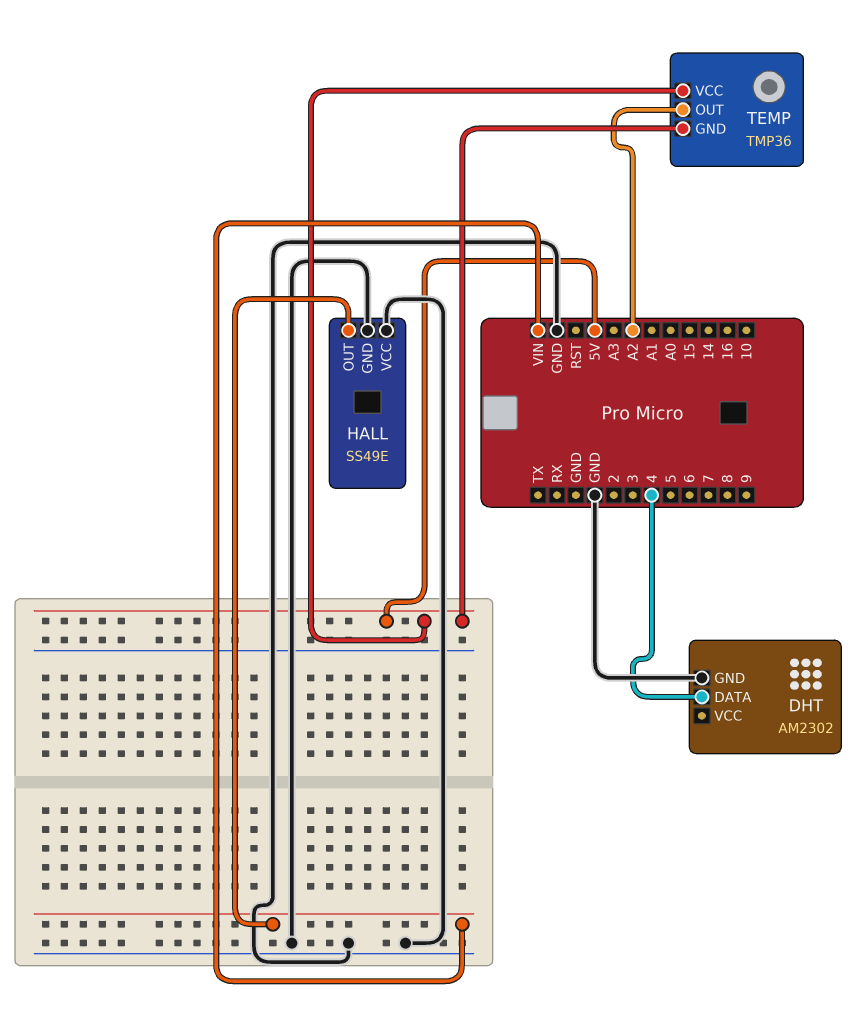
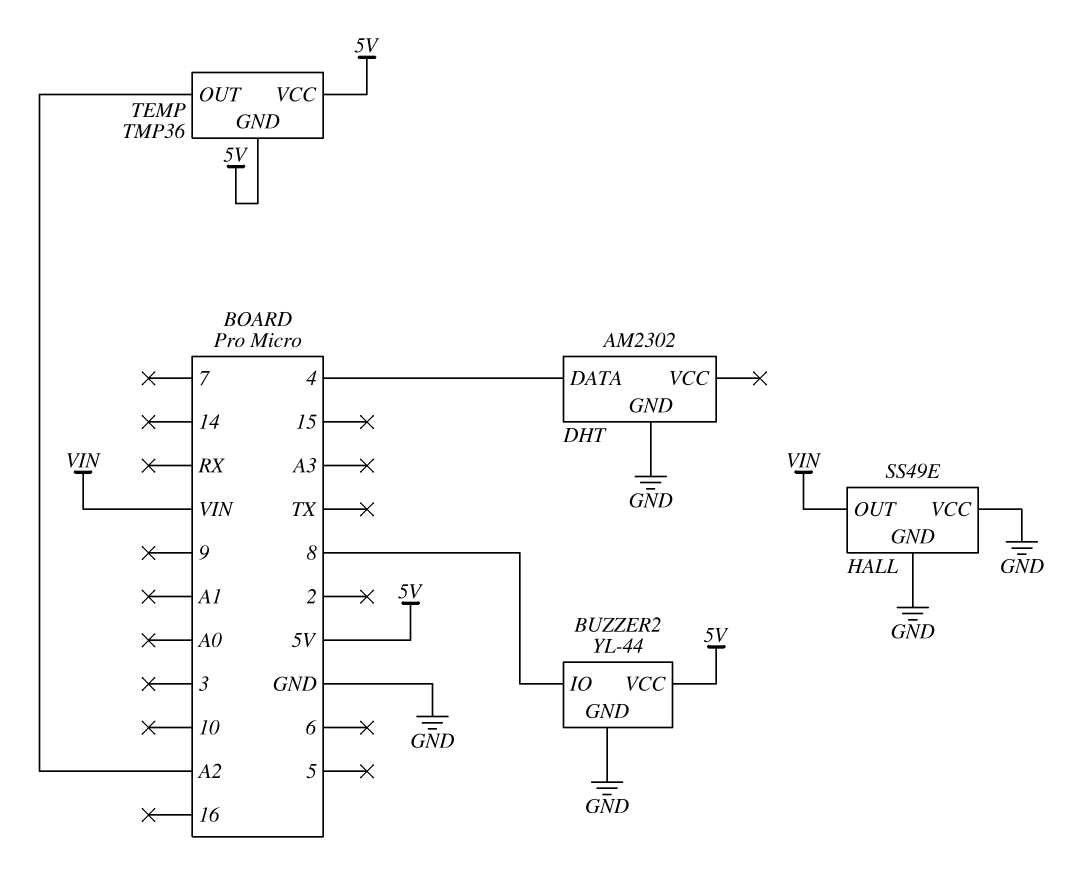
BUZZER2: none -> YL-44
BUZZER2 pin GND: none -> GND
BUZZER2 pin IO: none -> 8
BUZZER2 pin VCC: none -> 5V

